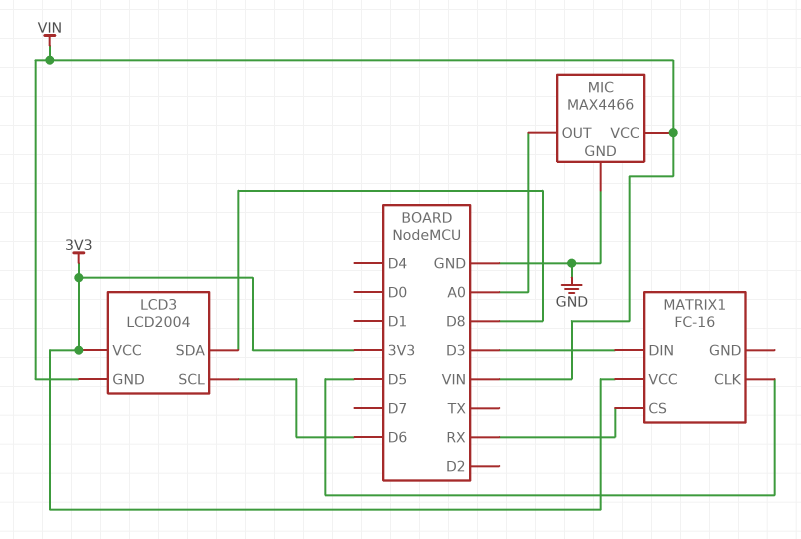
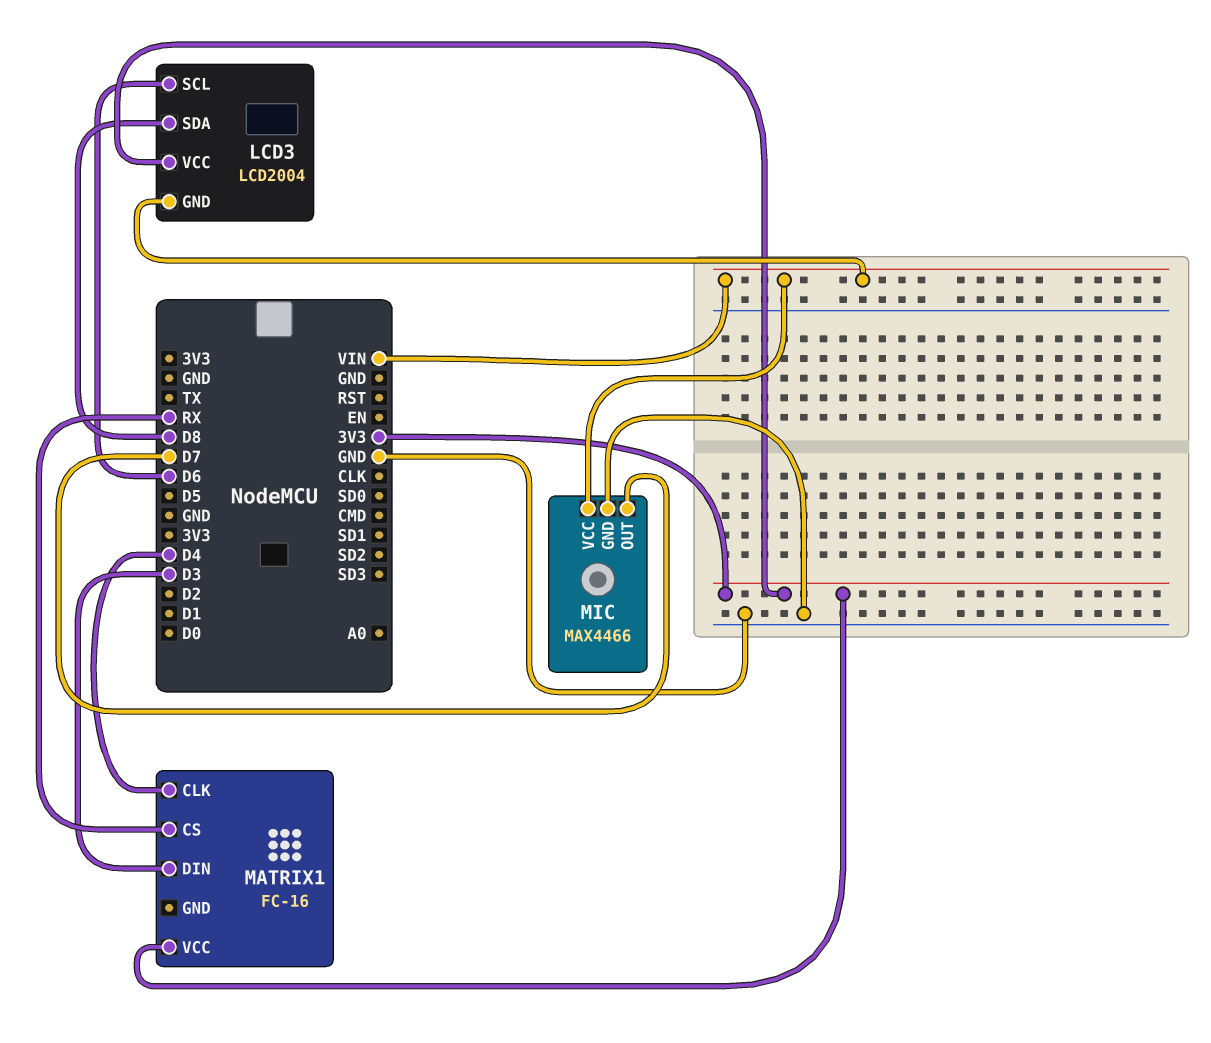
MATRIX1 pin CLK: D5 -> D4
MIC pin OUT: A0 -> D7

